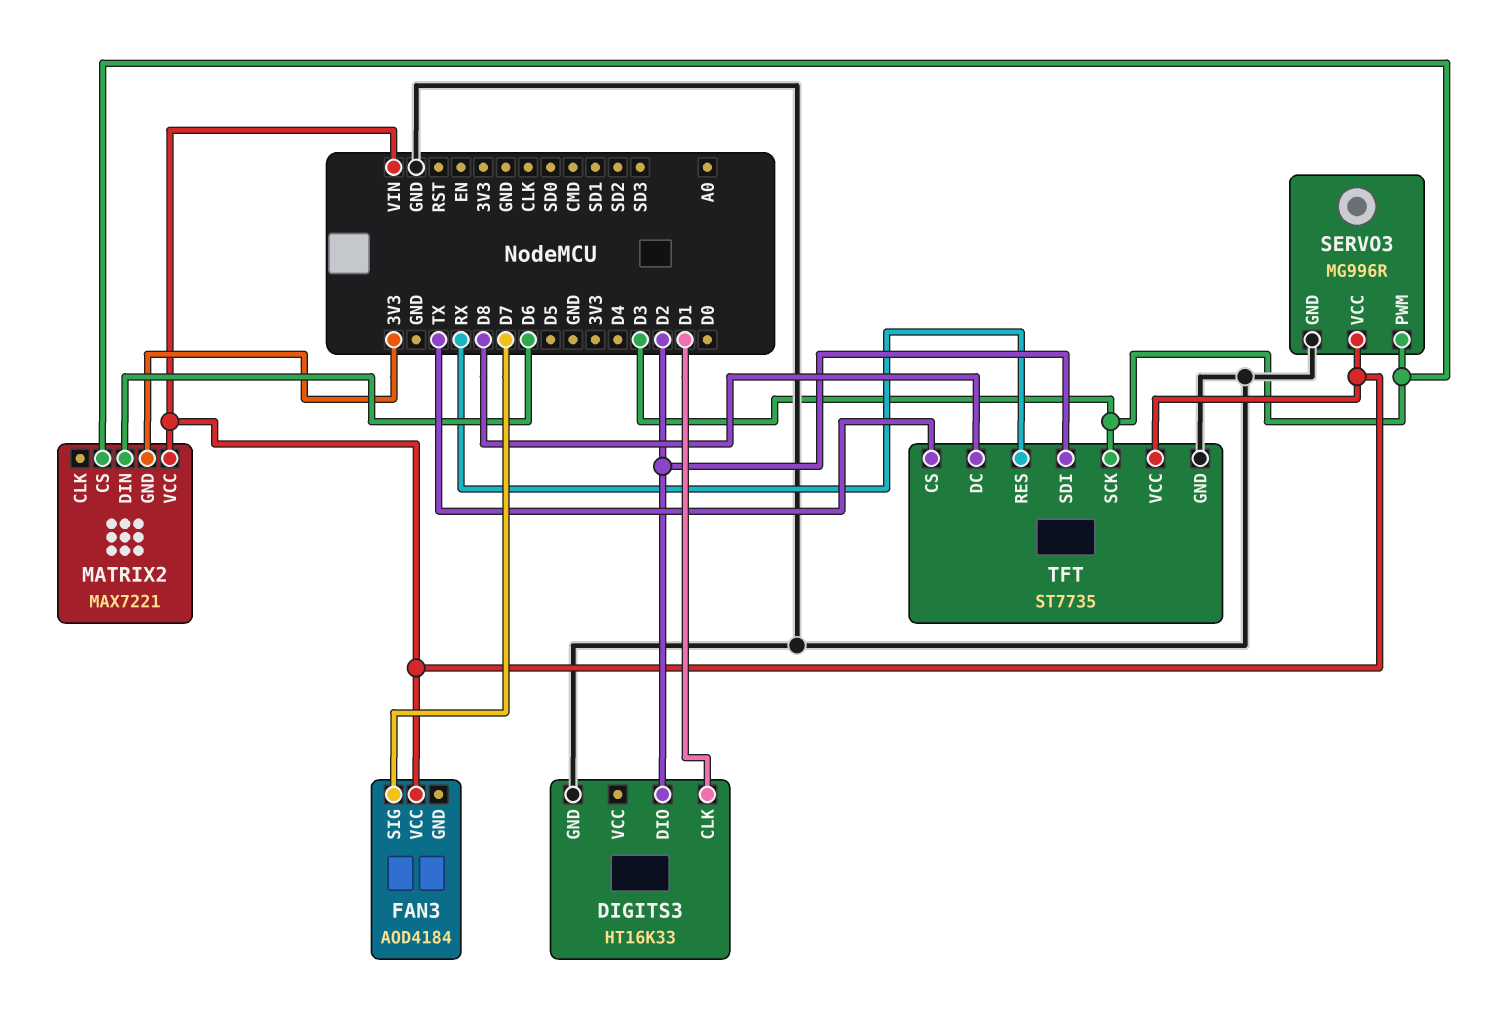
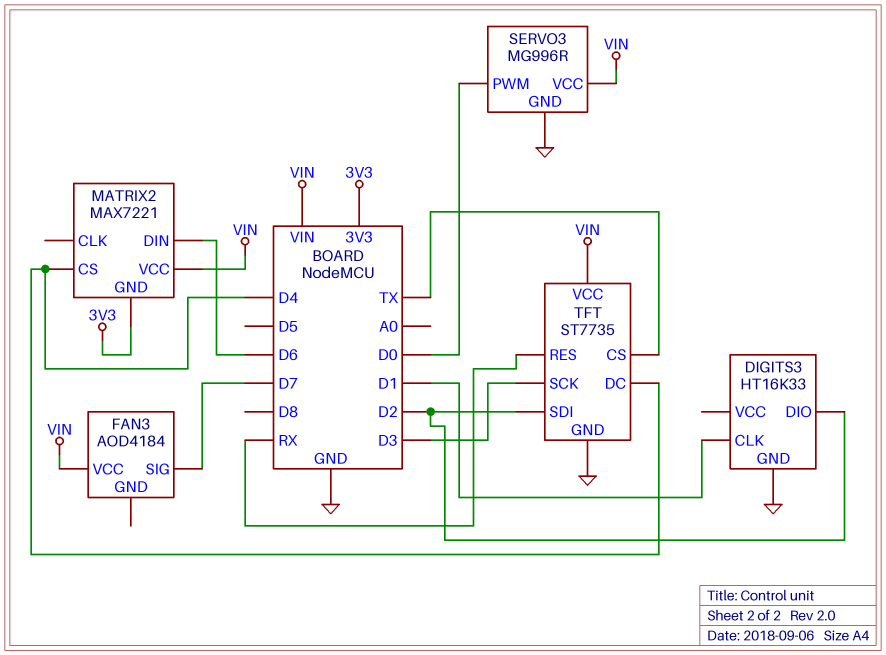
MATRIX2 pin CS: D3 -> D4
SERVO3 pin PWM: D3 -> D0
TFT pin DC: D8 -> D4

